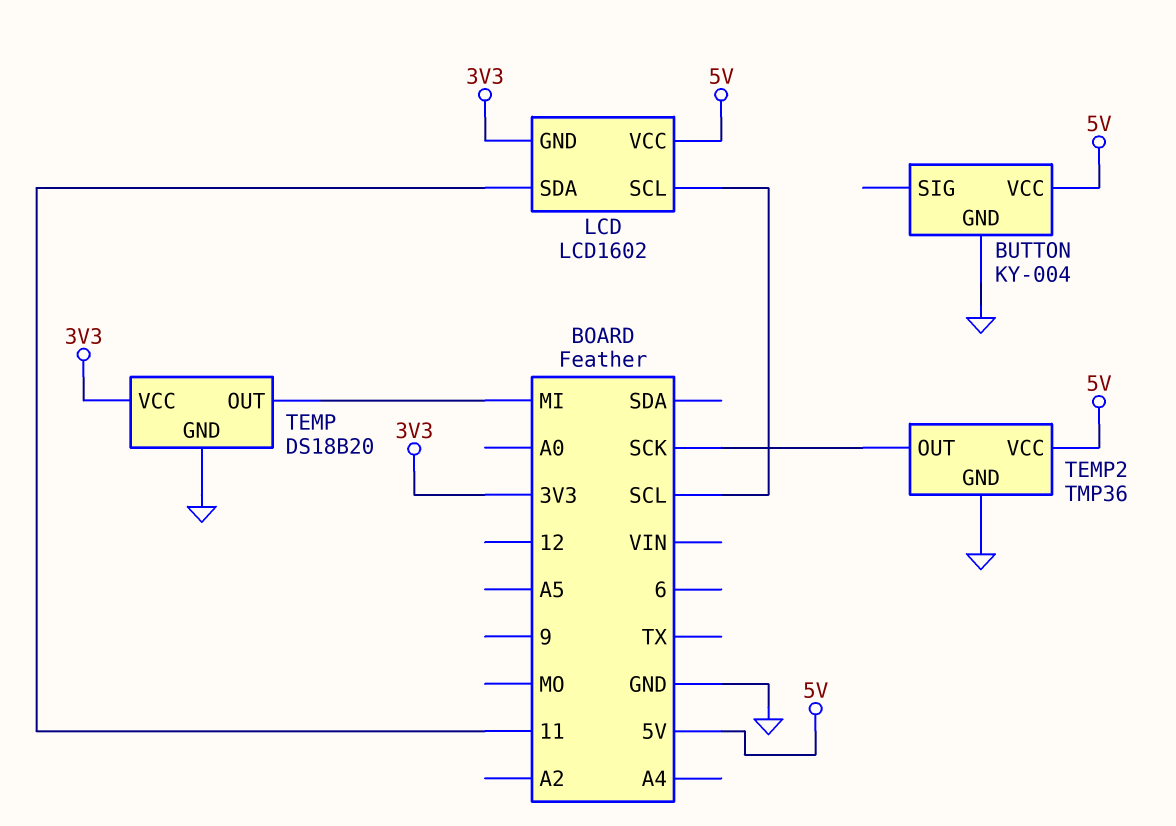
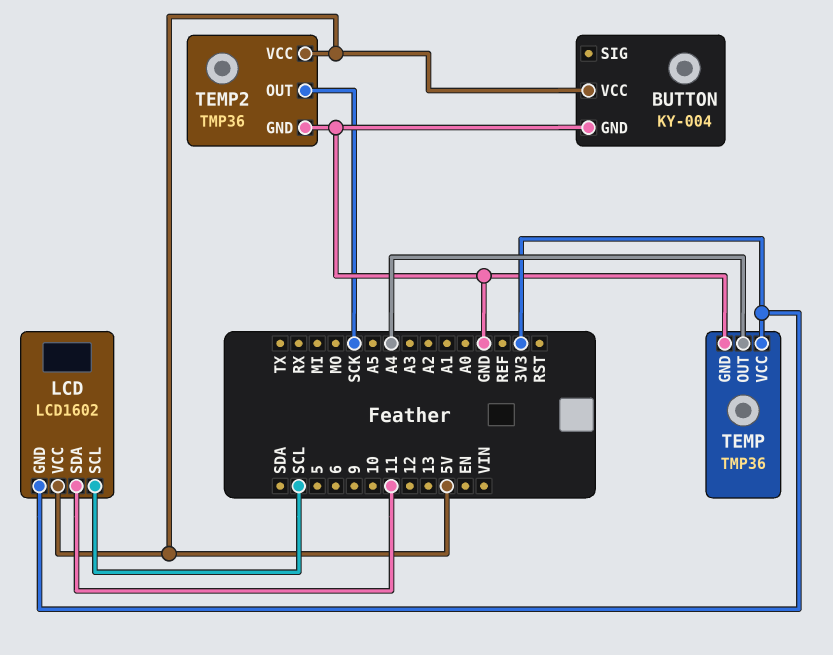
TEMP: DS18B20 -> TMP36
TEMP pin OUT: MI -> A4

